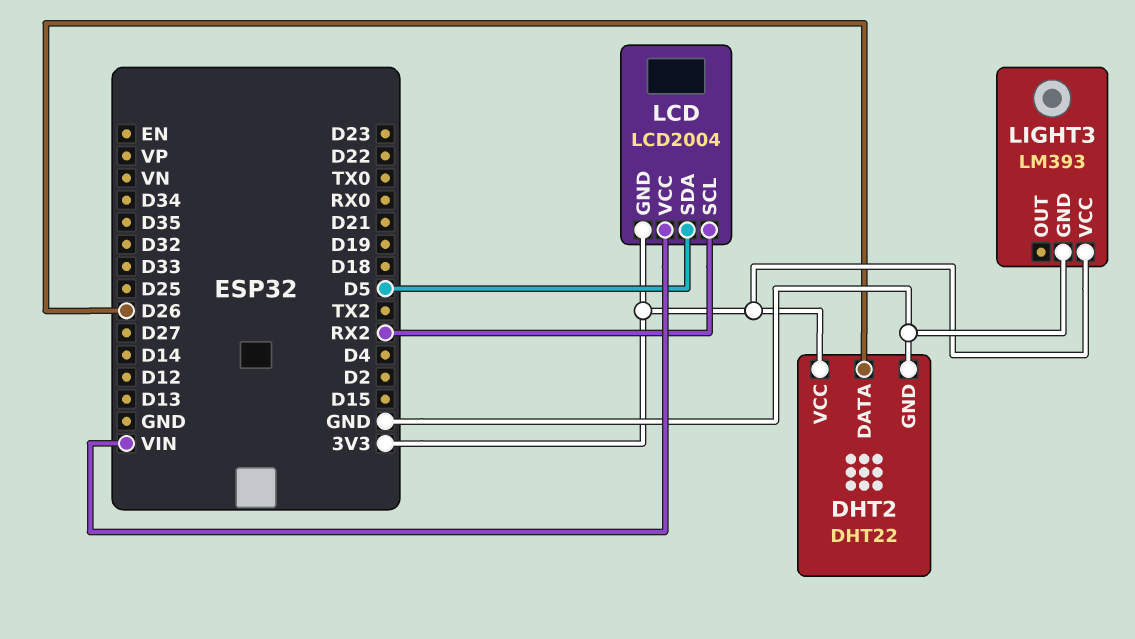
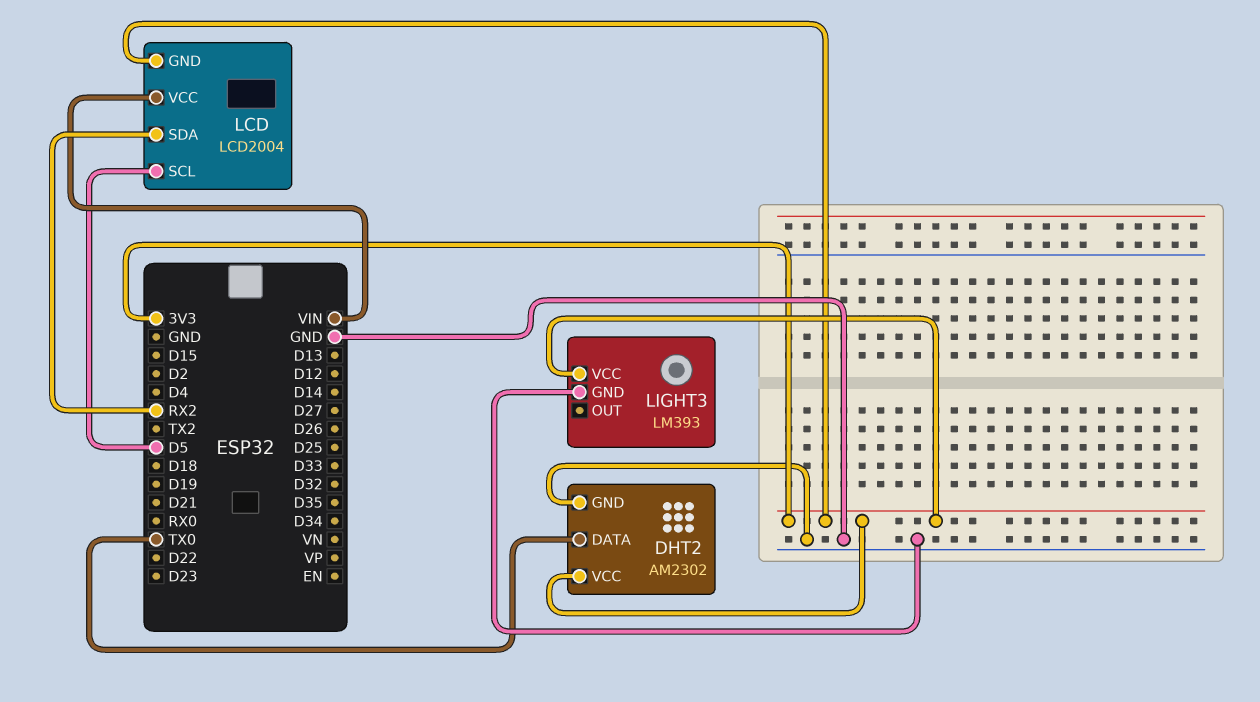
DHT2: DHT22 -> AM2302
DHT2 pin DATA: D26 -> TX0
LCD pin SCL: RX2 -> D5
LCD pin SDA: D5 -> RX2

